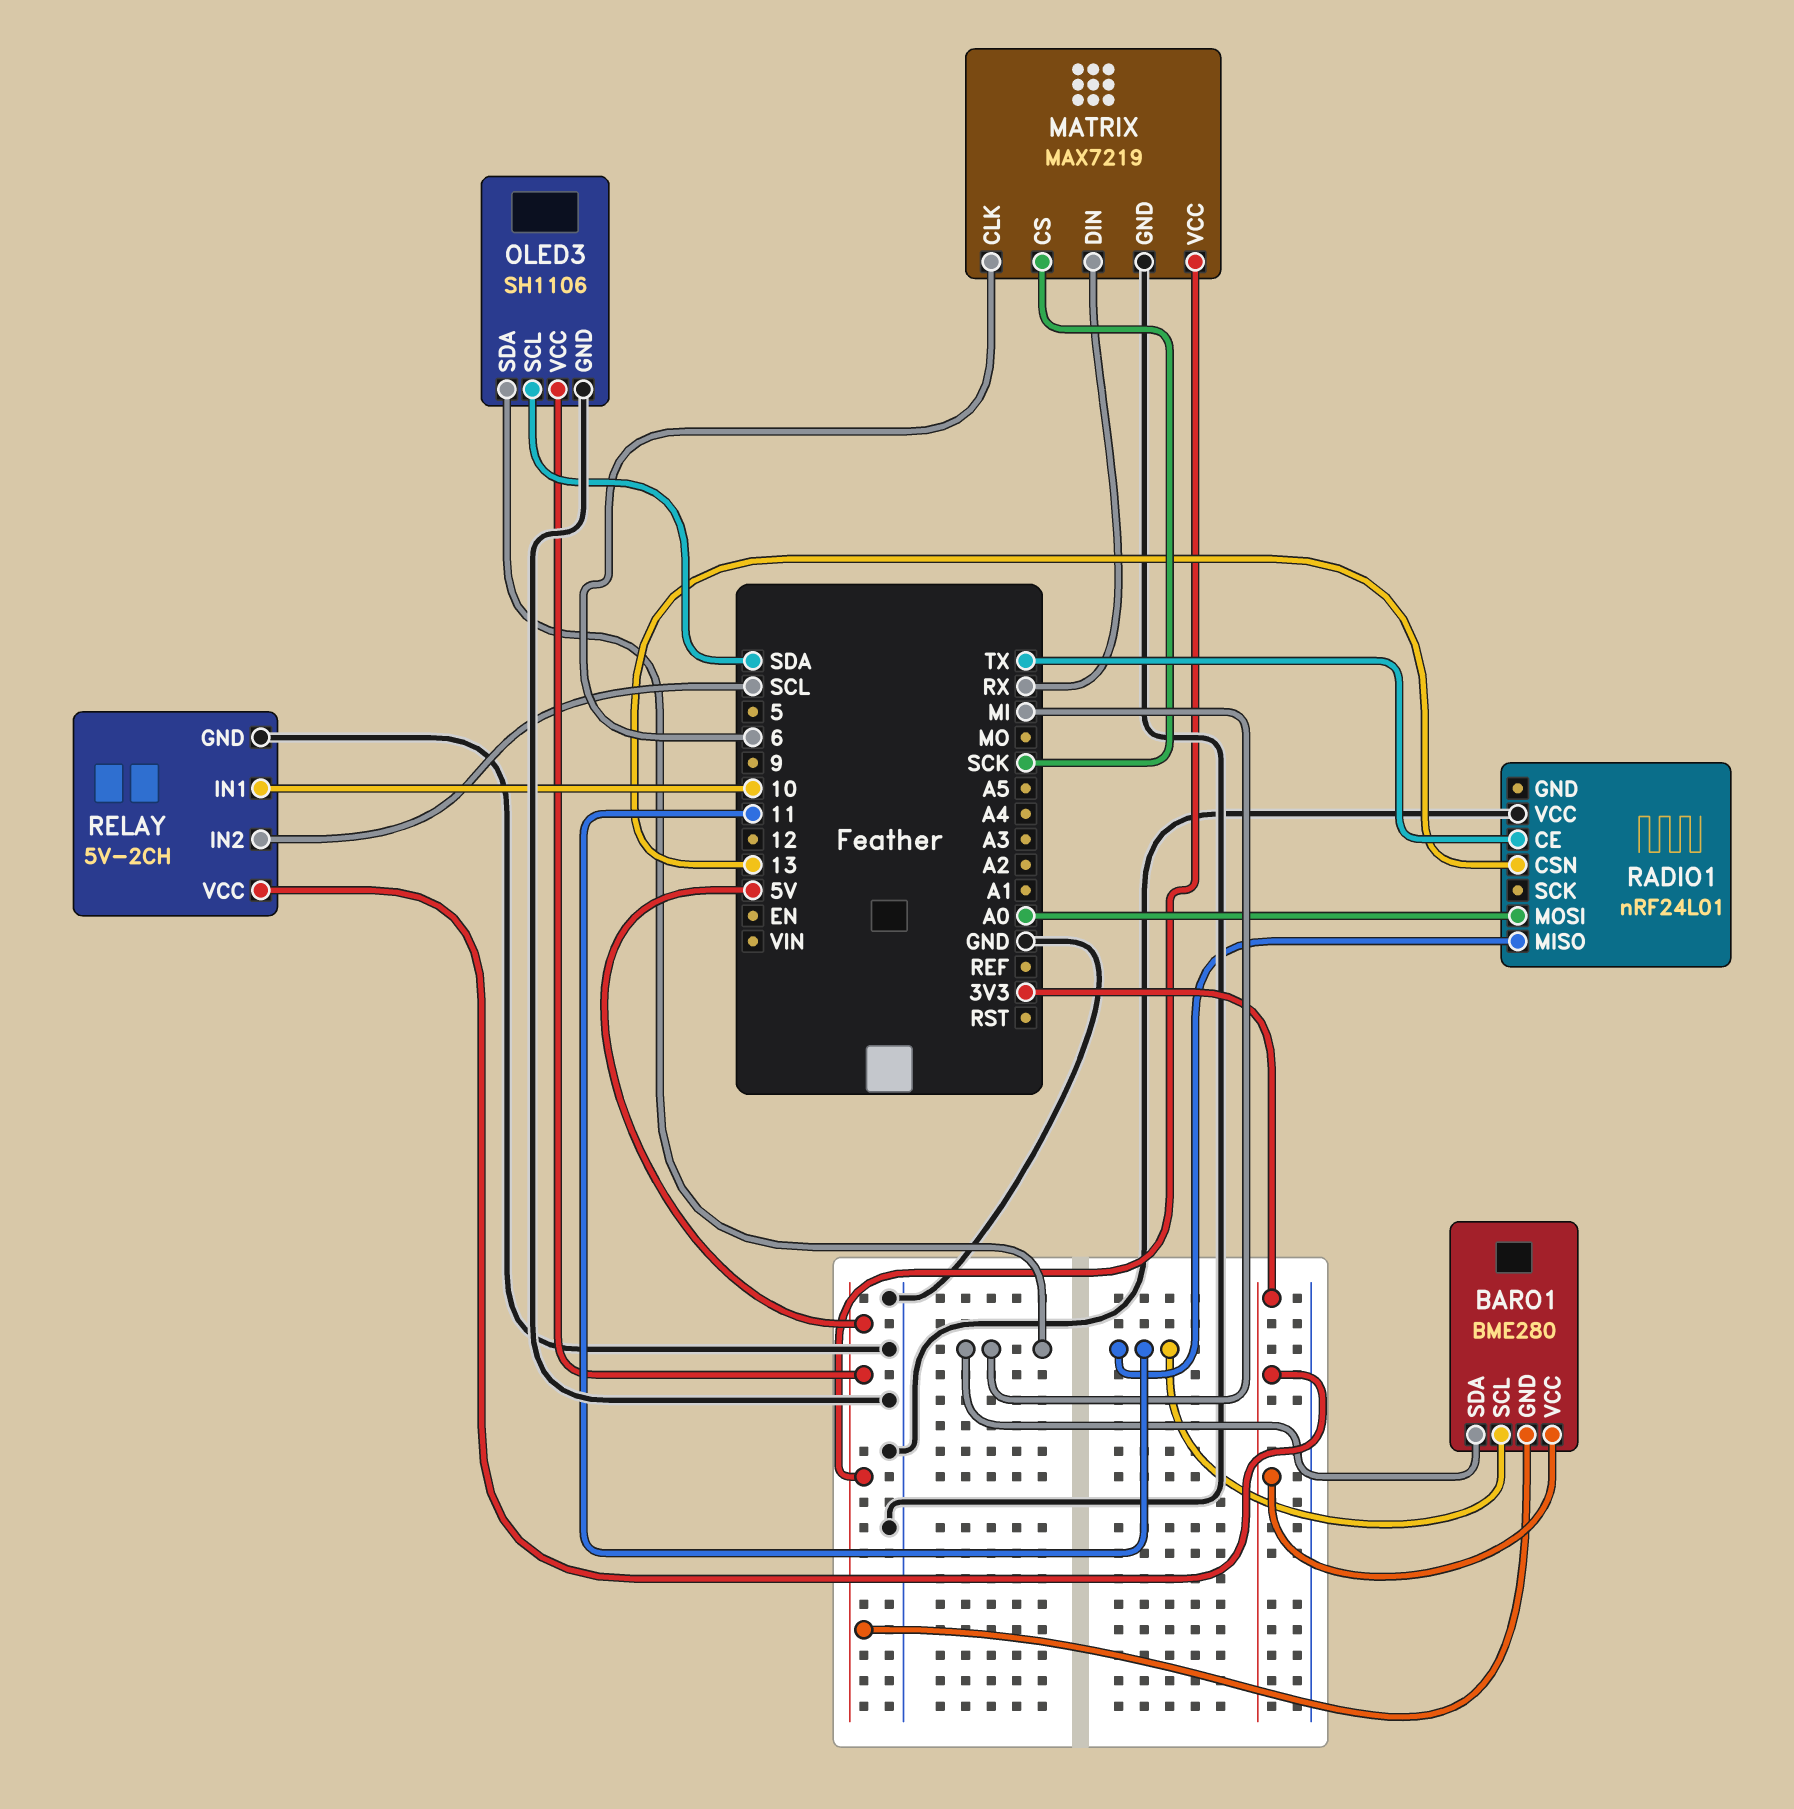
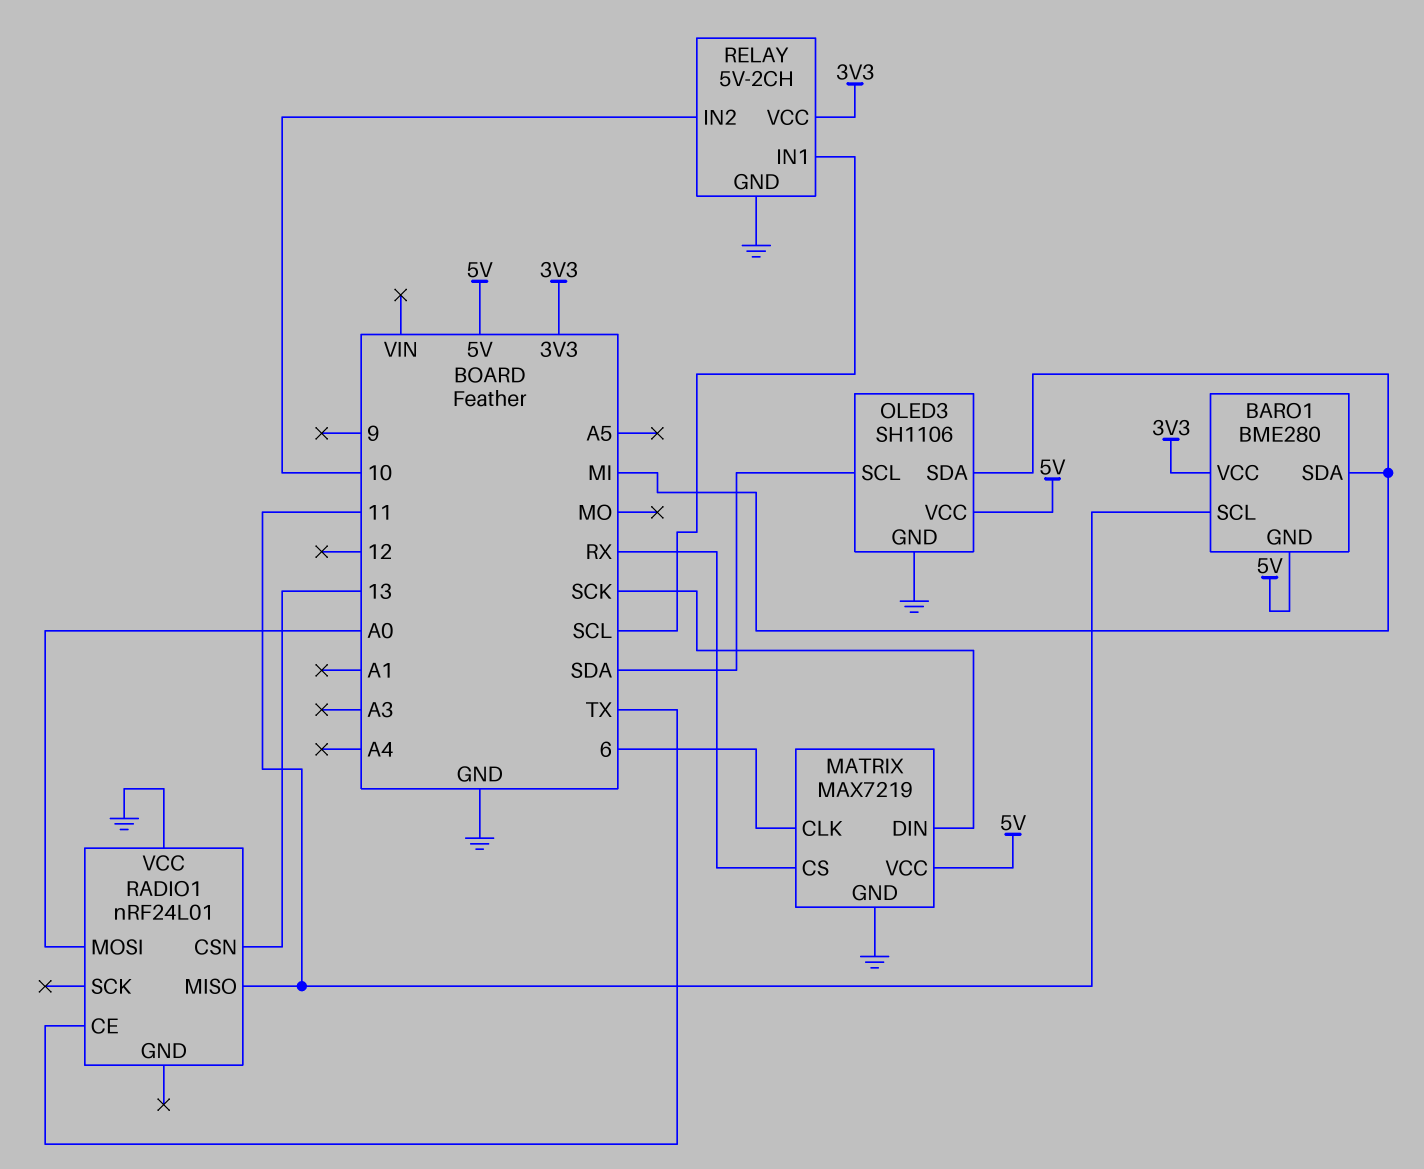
MATRIX pin CS: SCK -> RX
MATRIX pin DIN: RX -> SCK
RELAY pin IN1: 10 -> SCL
RELAY pin IN2: SCL -> 10

